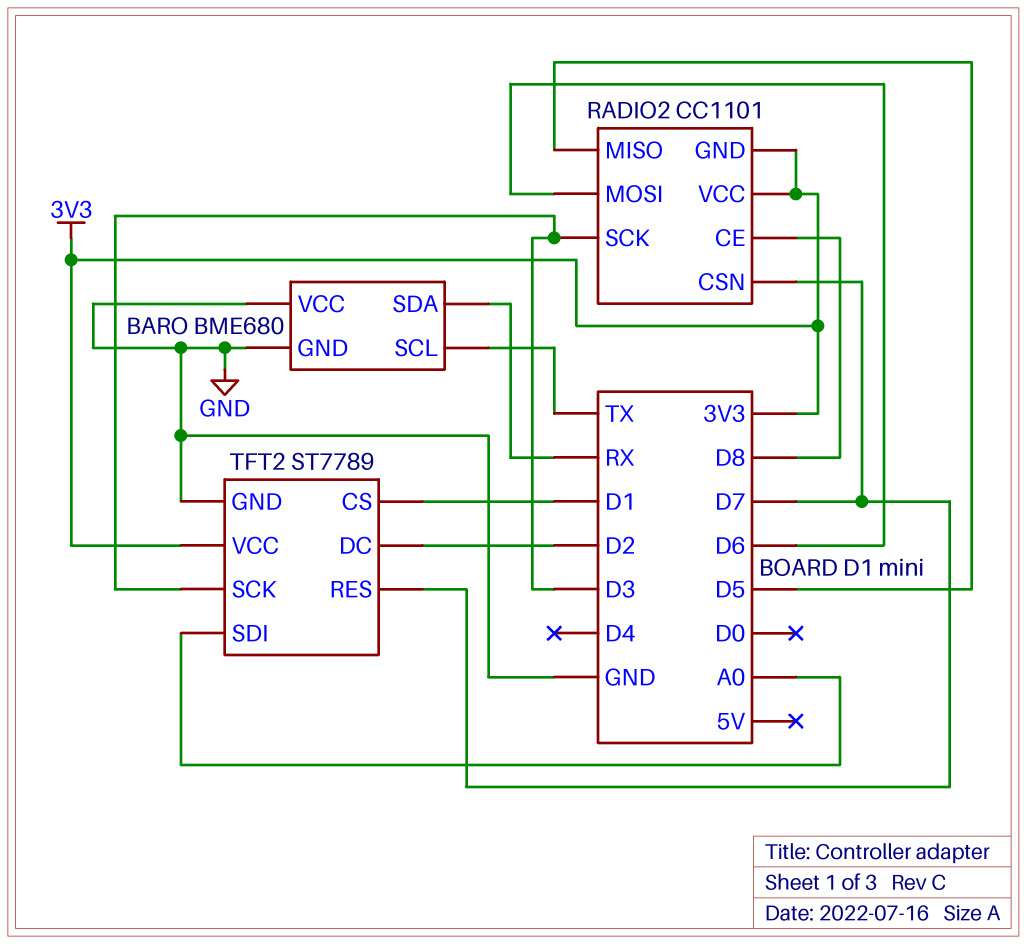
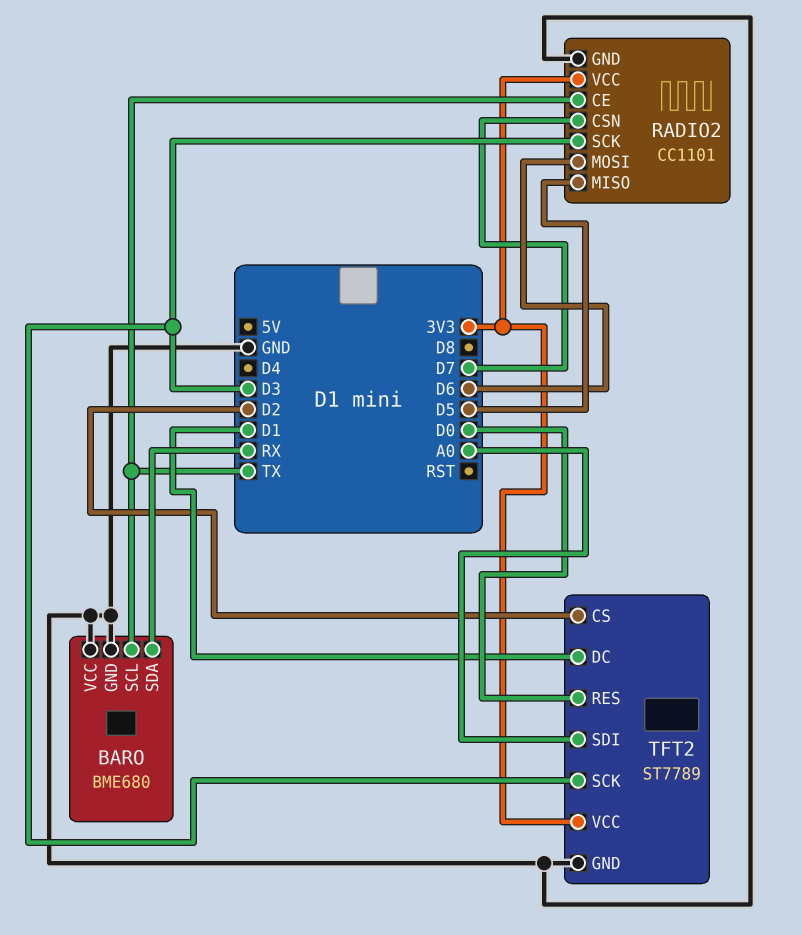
RADIO2 pin CE: D8 -> TX
RADIO2 pin GND: 3V3 -> GND
TFT2 pin CS: D1 -> D2
TFT2 pin DC: D2 -> D1
TFT2 pin RES: D7 -> D0

